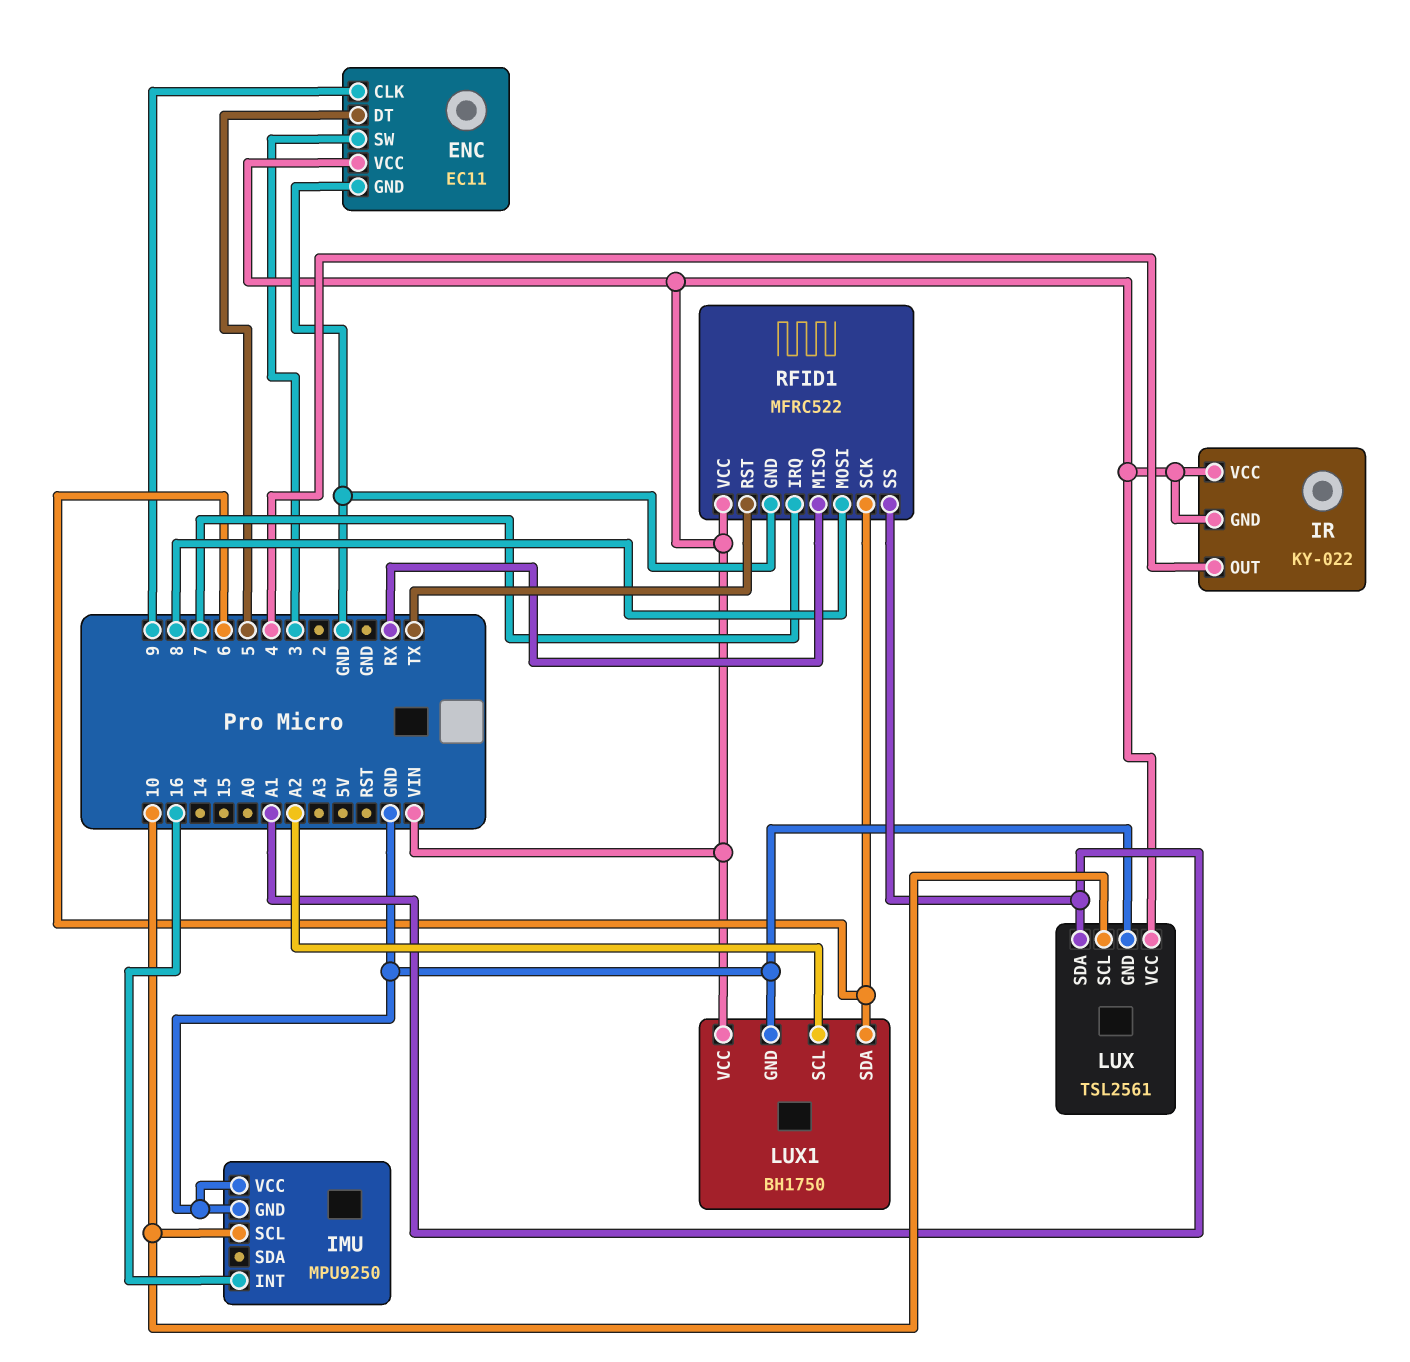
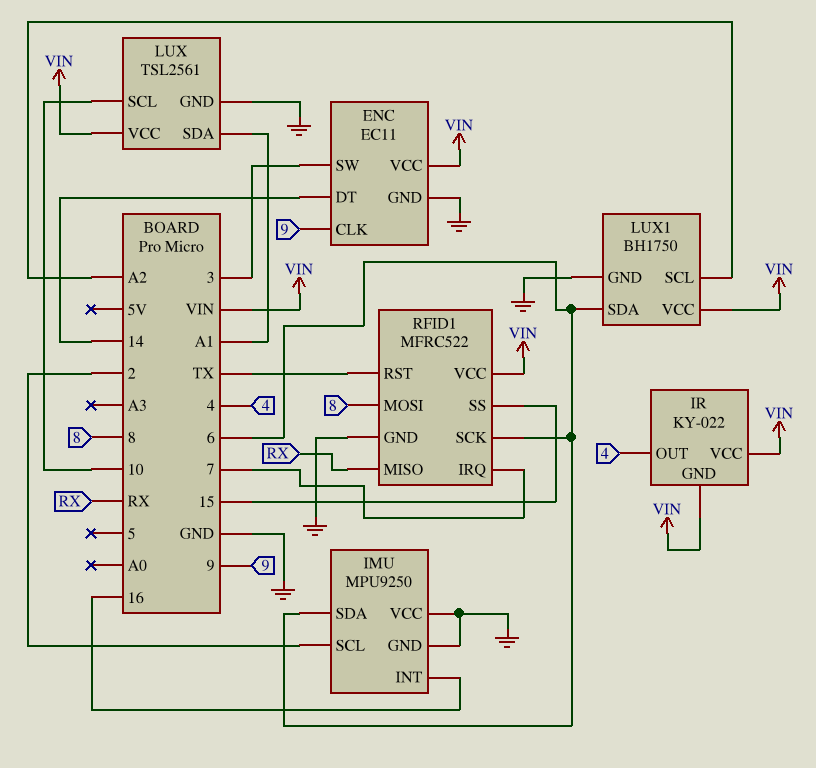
ENC pin DT: 5 -> 14
IMU pin SCL: 10 -> 2
IMU pin SDA: none -> 6
RFID1 pin SS: A1 -> 15

